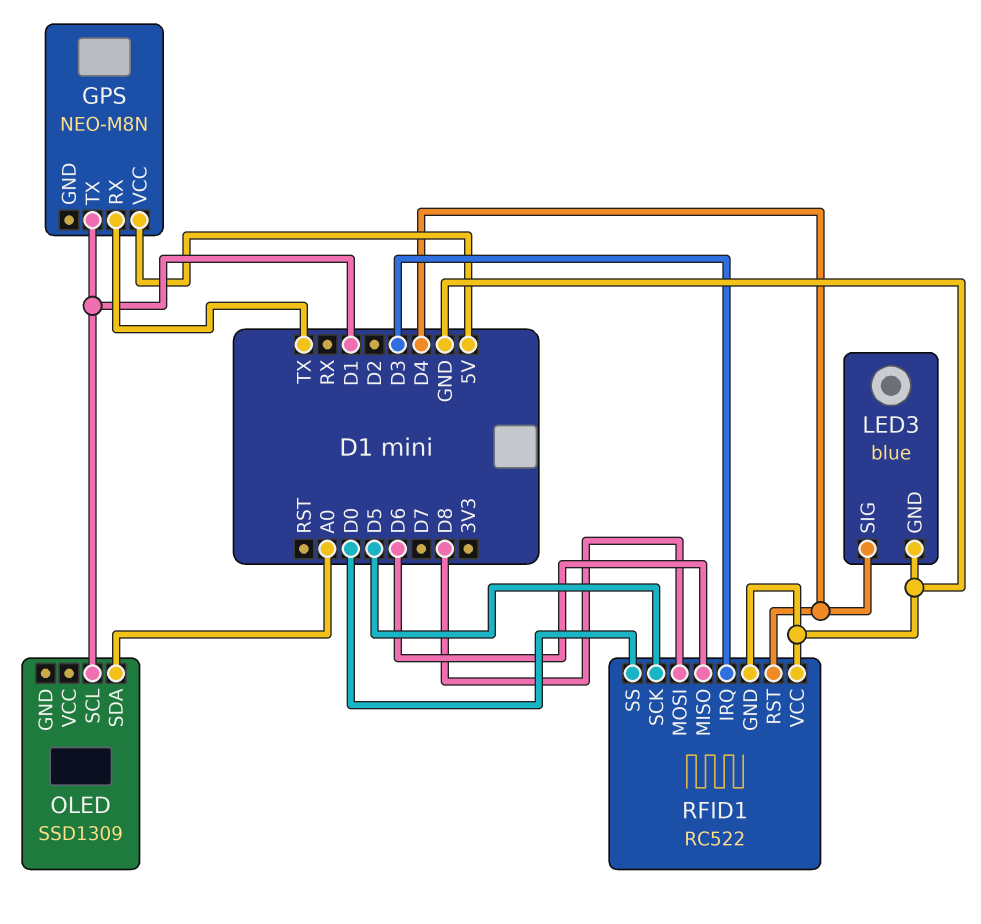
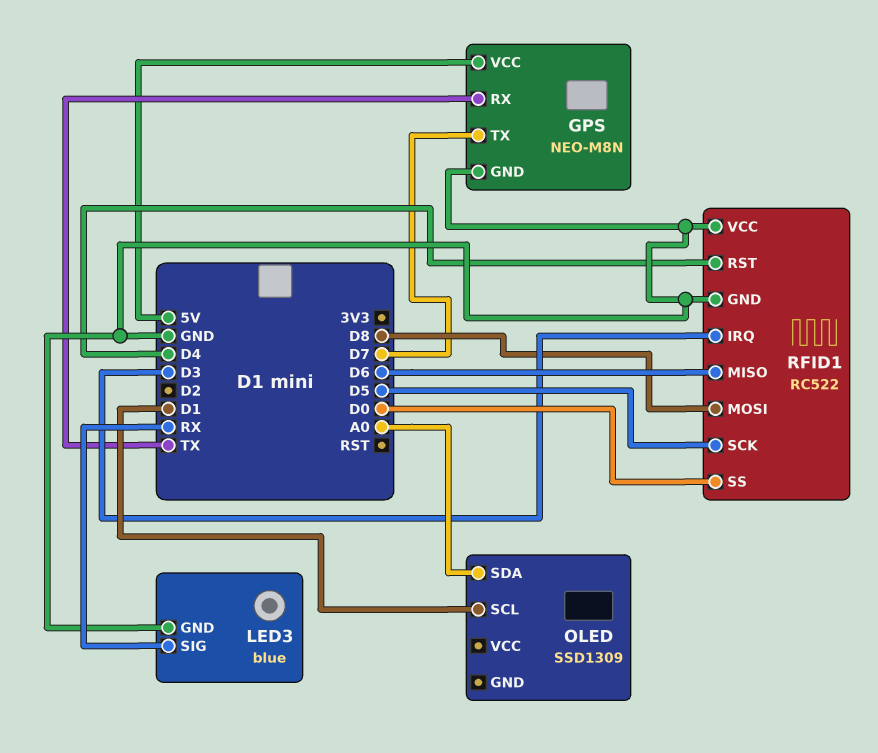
GPS pin GND: none -> GND
GPS pin TX: D1 -> D7
LED3 pin SIG: D4 -> RX

